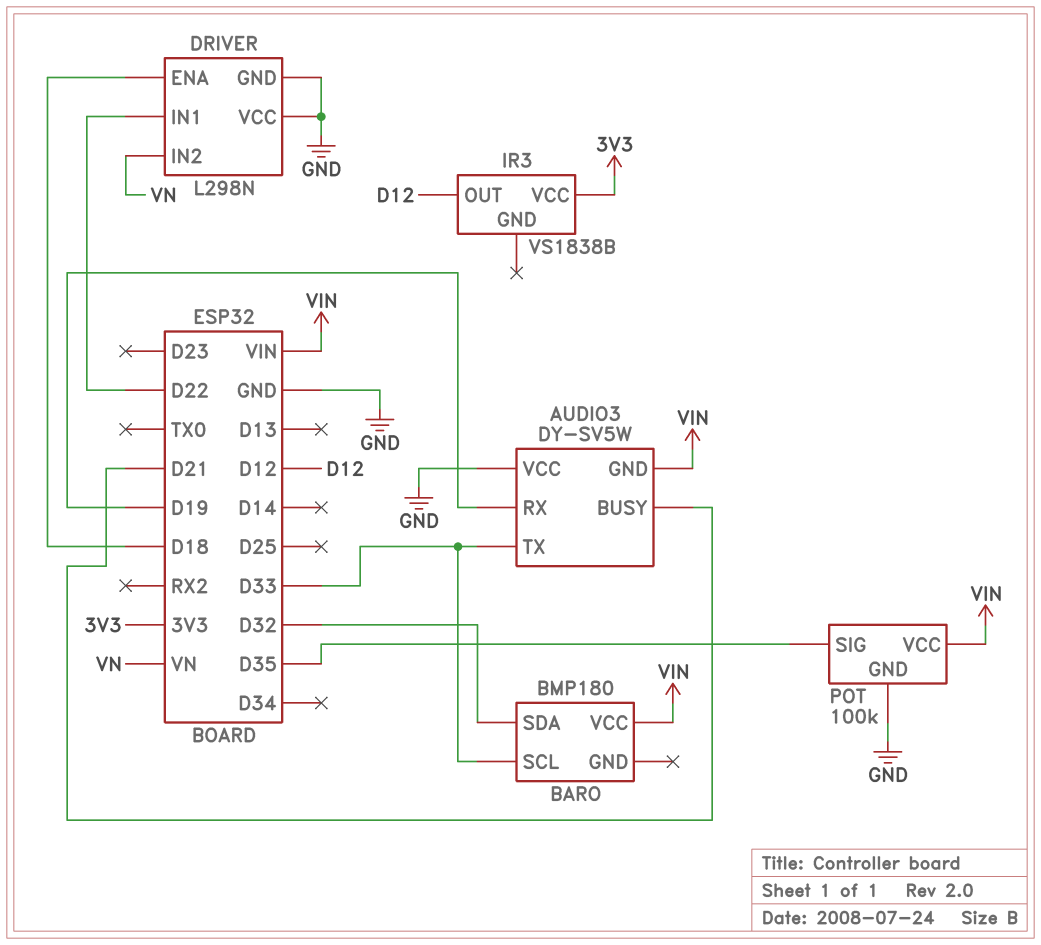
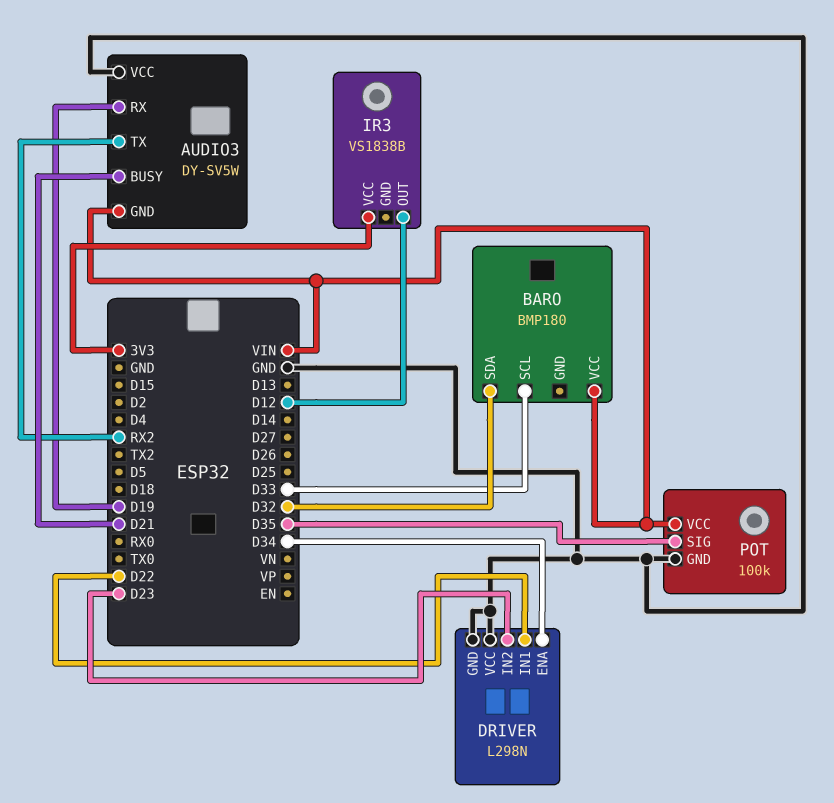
AUDIO3 pin TX: D33 -> RX2
DRIVER pin ENA: D18 -> D34
DRIVER pin IN2: VN -> D23

